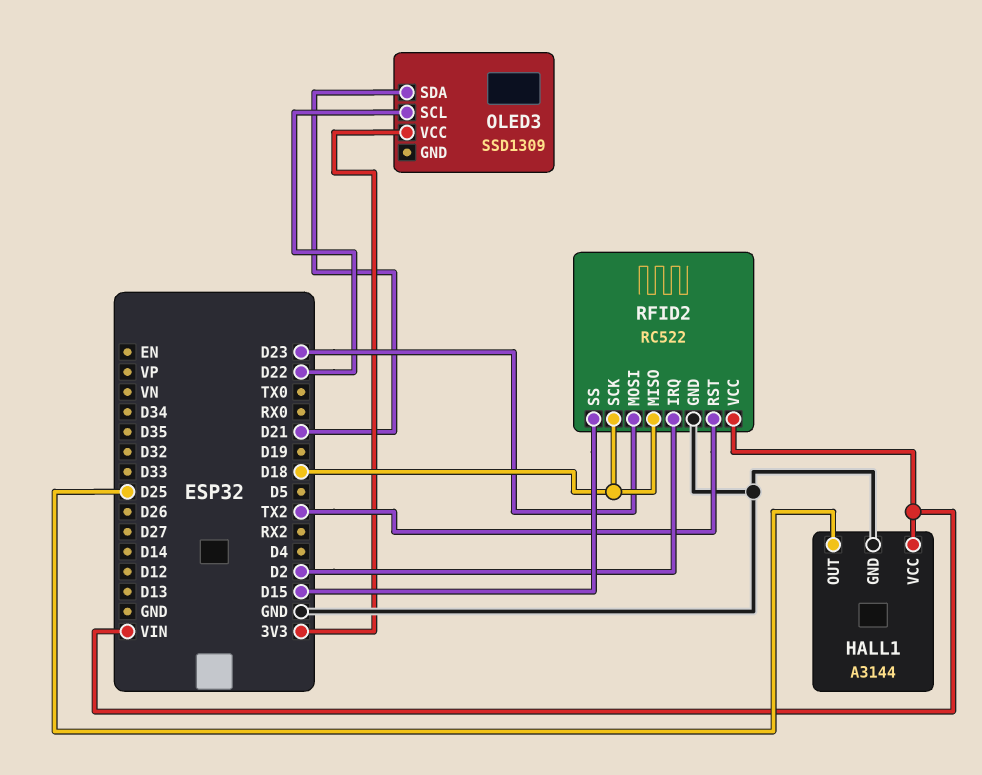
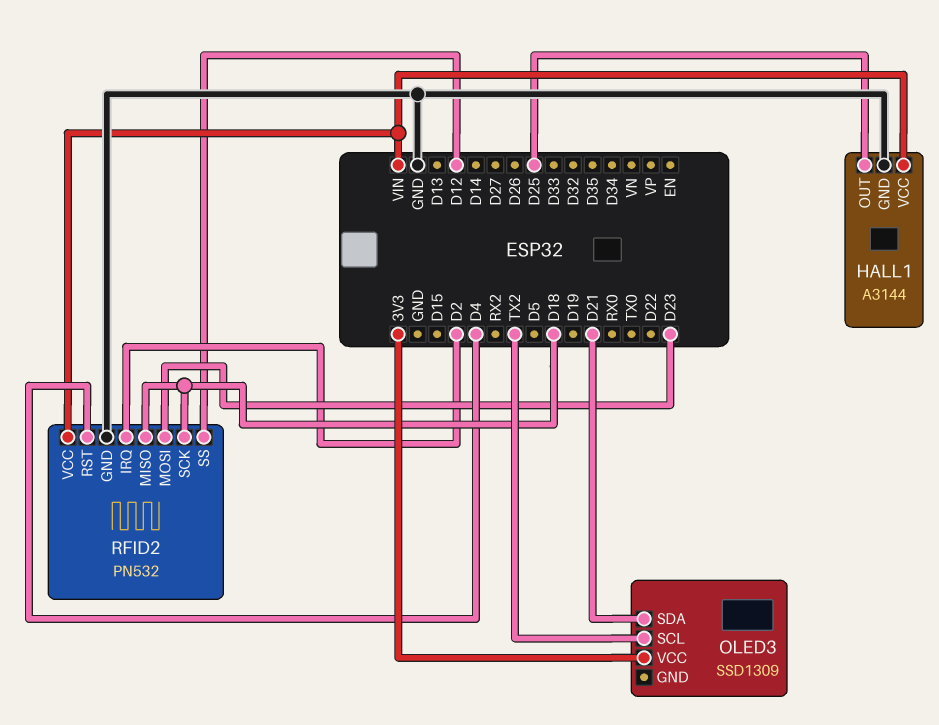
OLED3 pin SCL: D22 -> TX2
RFID2: RC522 -> PN532
RFID2 pin RST: TX2 -> D4
RFID2 pin SS: D15 -> D12

